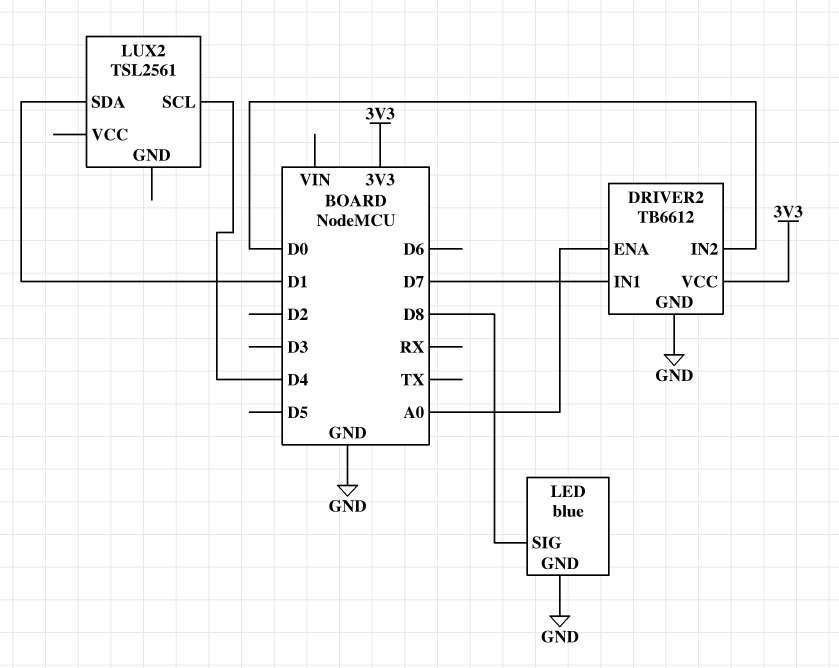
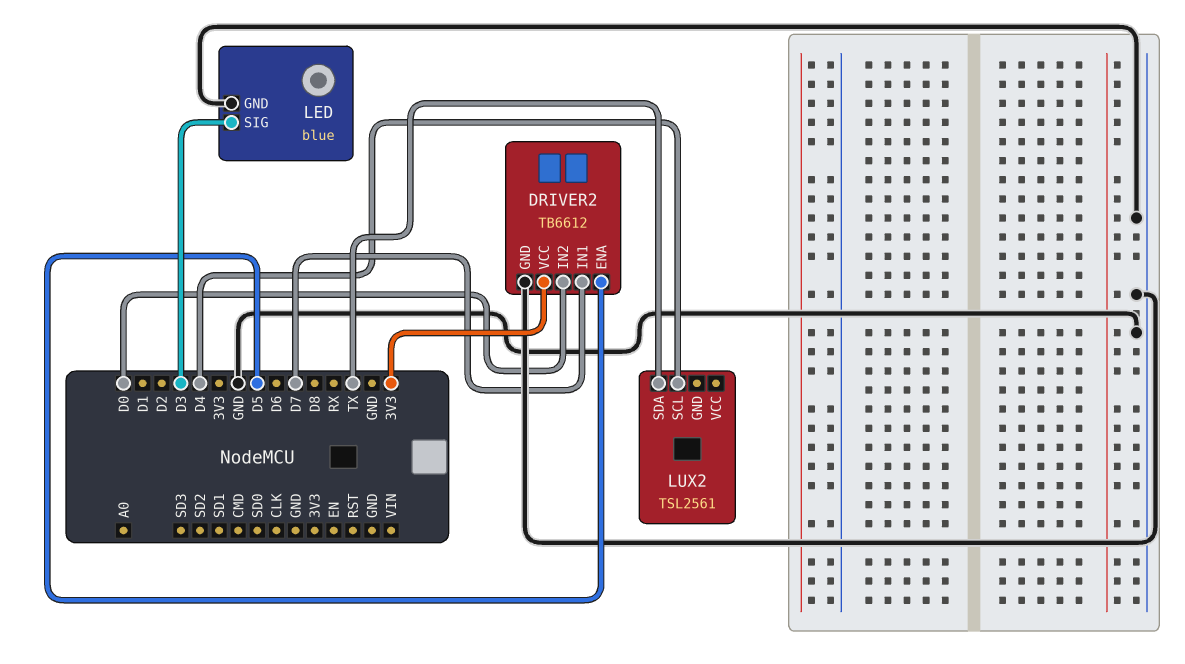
DRIVER2 pin ENA: A0 -> D5
LED pin SIG: D8 -> D3
LUX2 pin SDA: D1 -> TX

